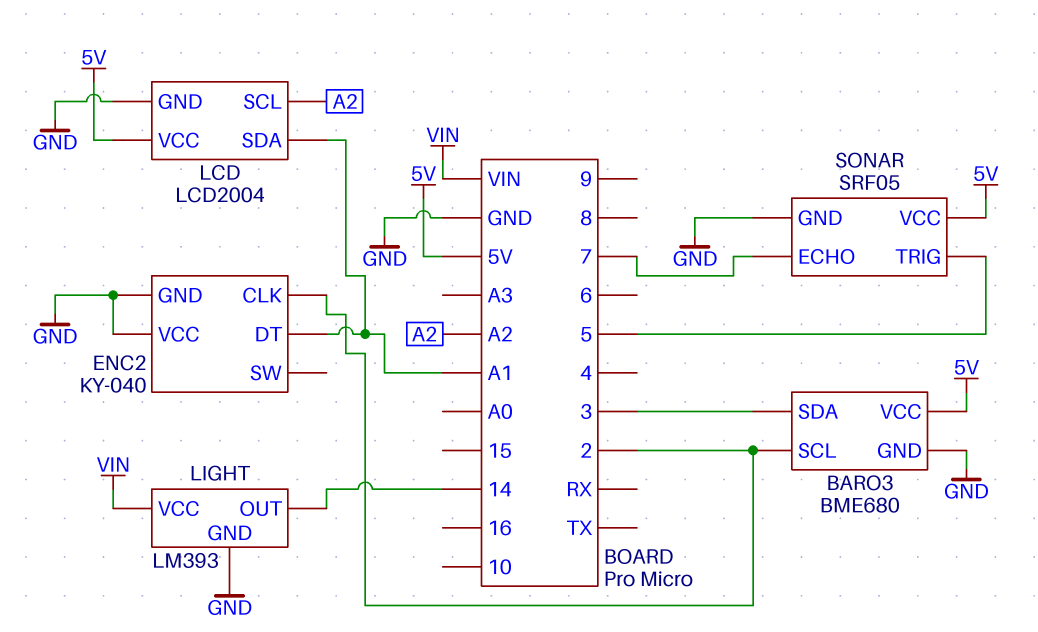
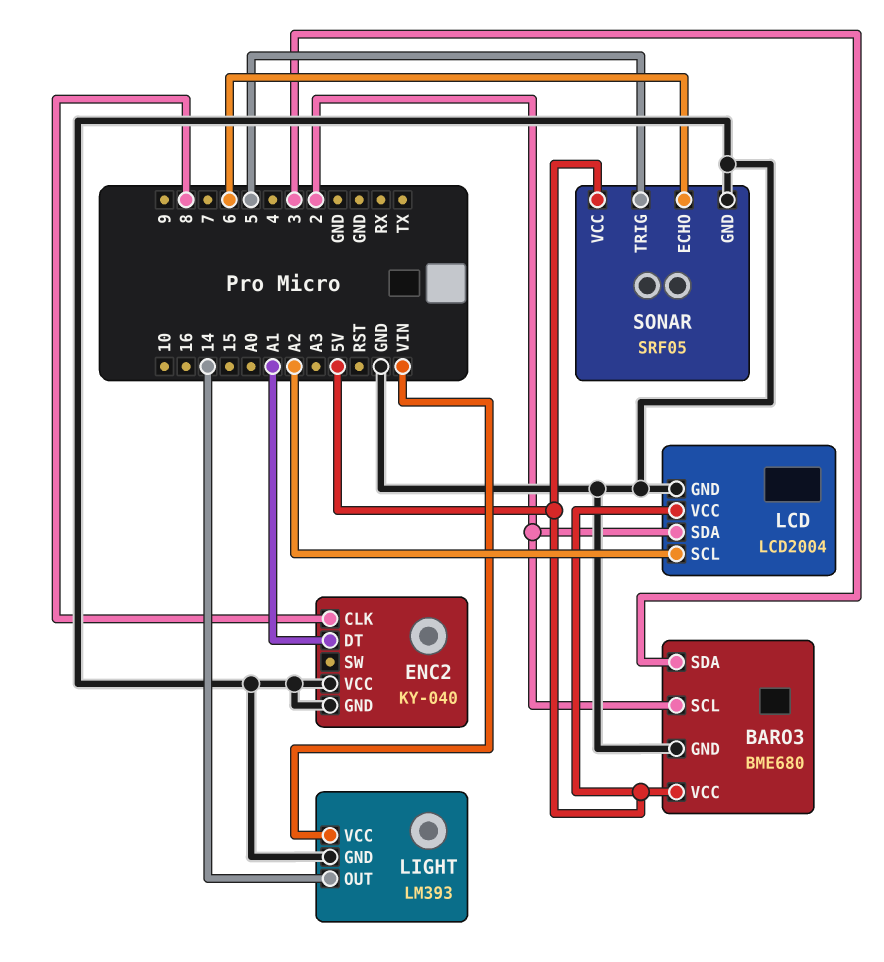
ENC2 pin CLK: 2 -> 8
LCD pin SDA: A1 -> 2
SONAR pin ECHO: 7 -> 6

